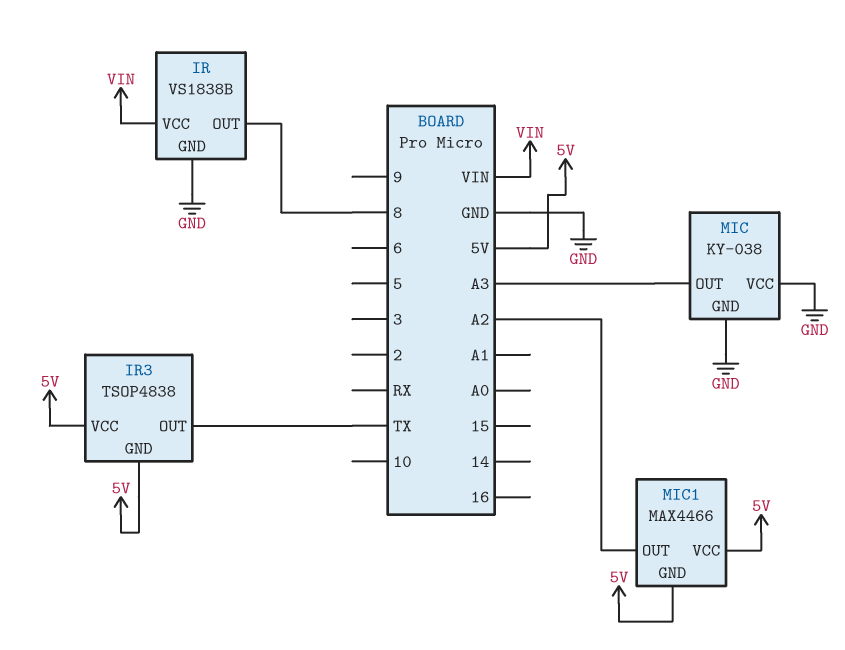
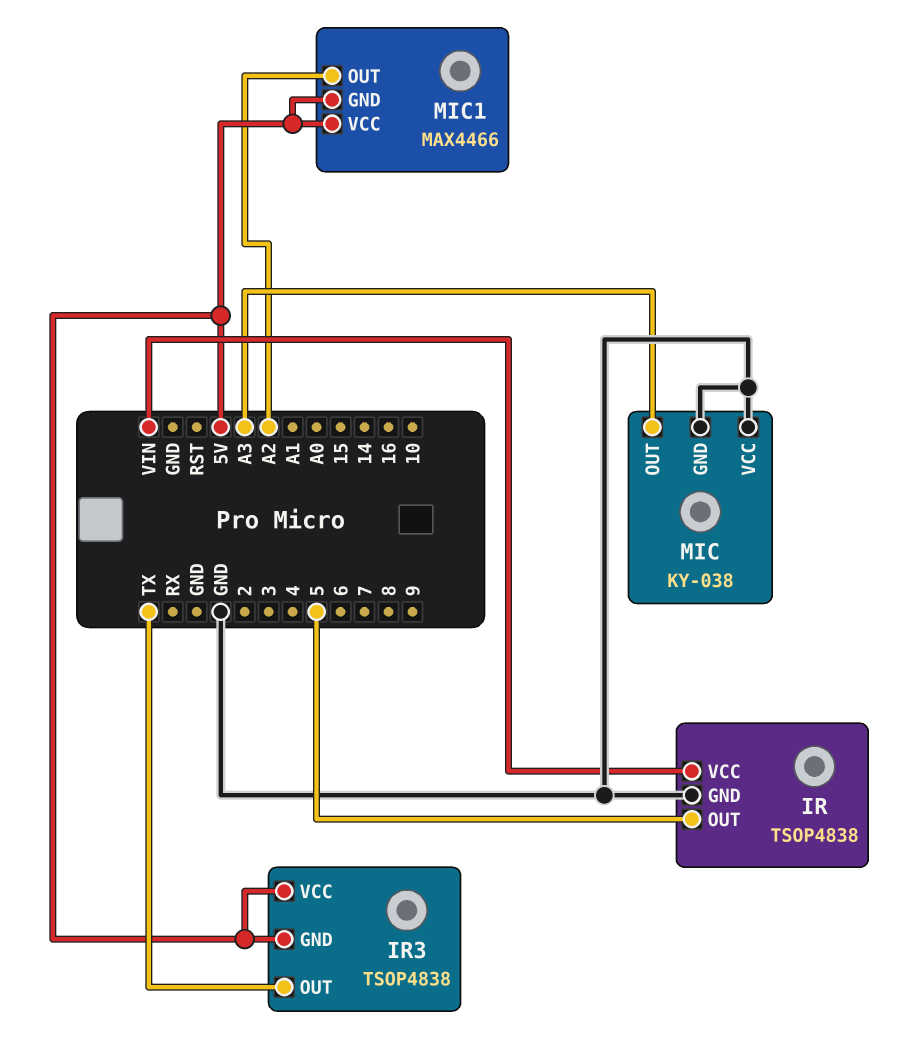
IR: VS1838B -> TSOP4838
IR pin OUT: 8 -> 5

